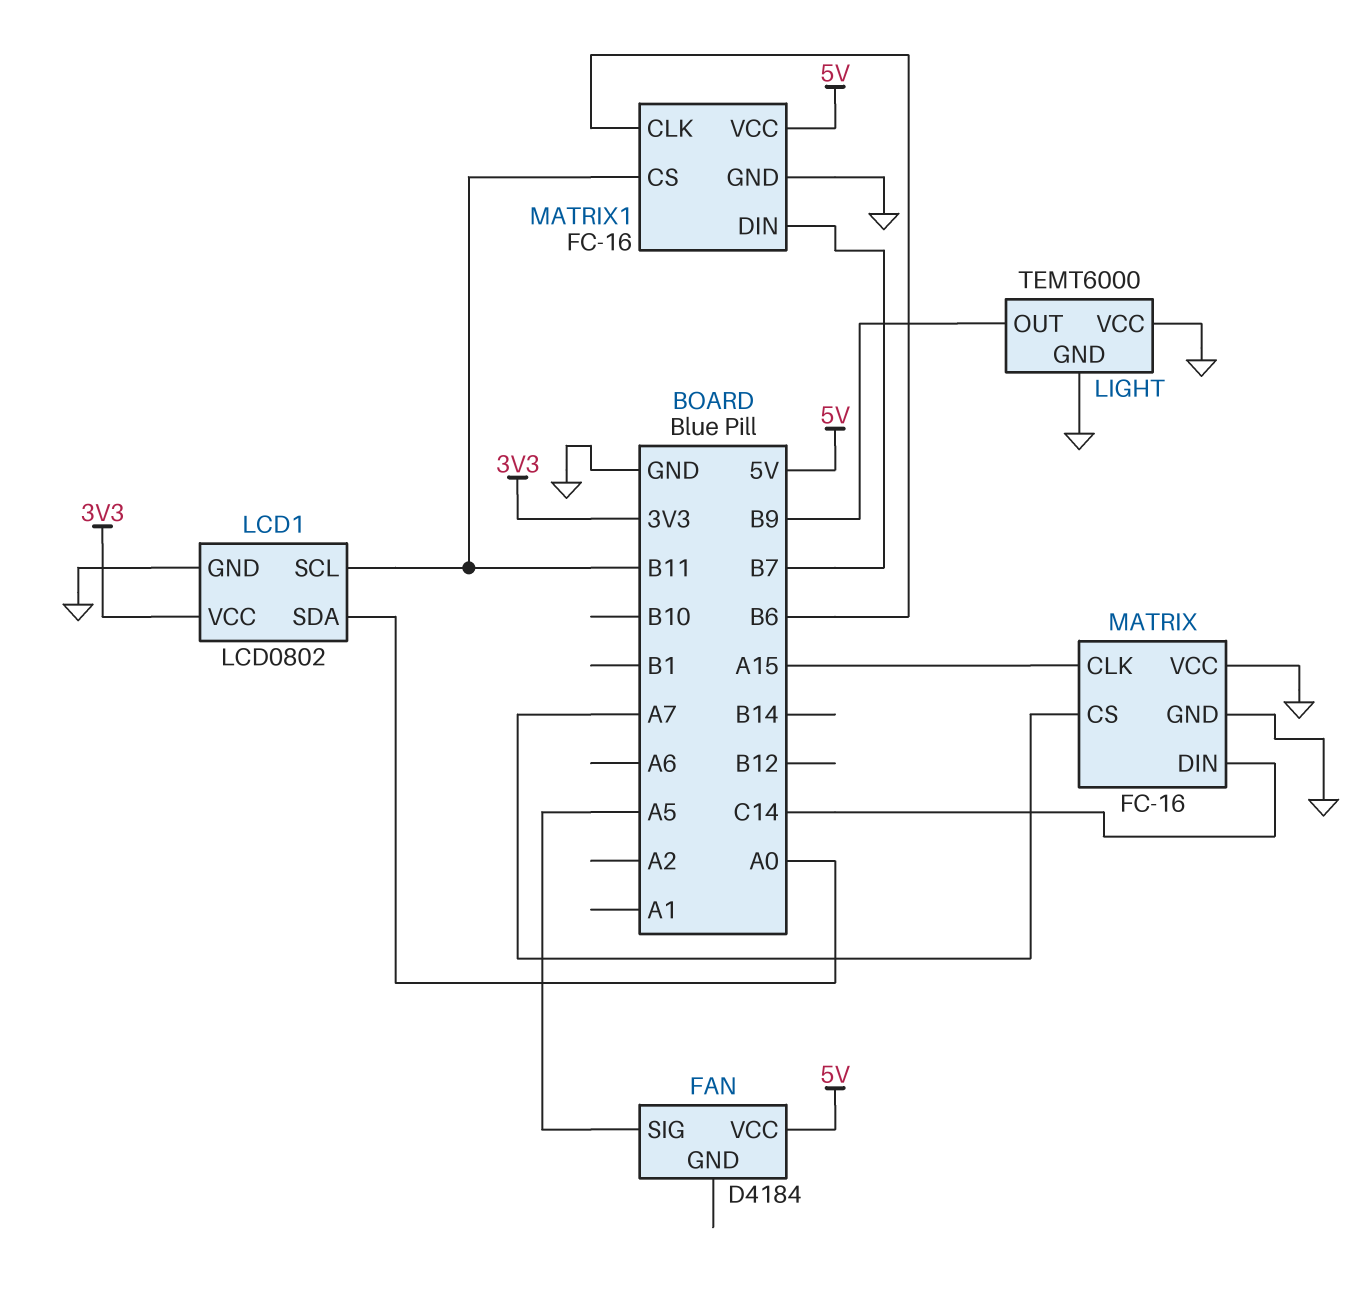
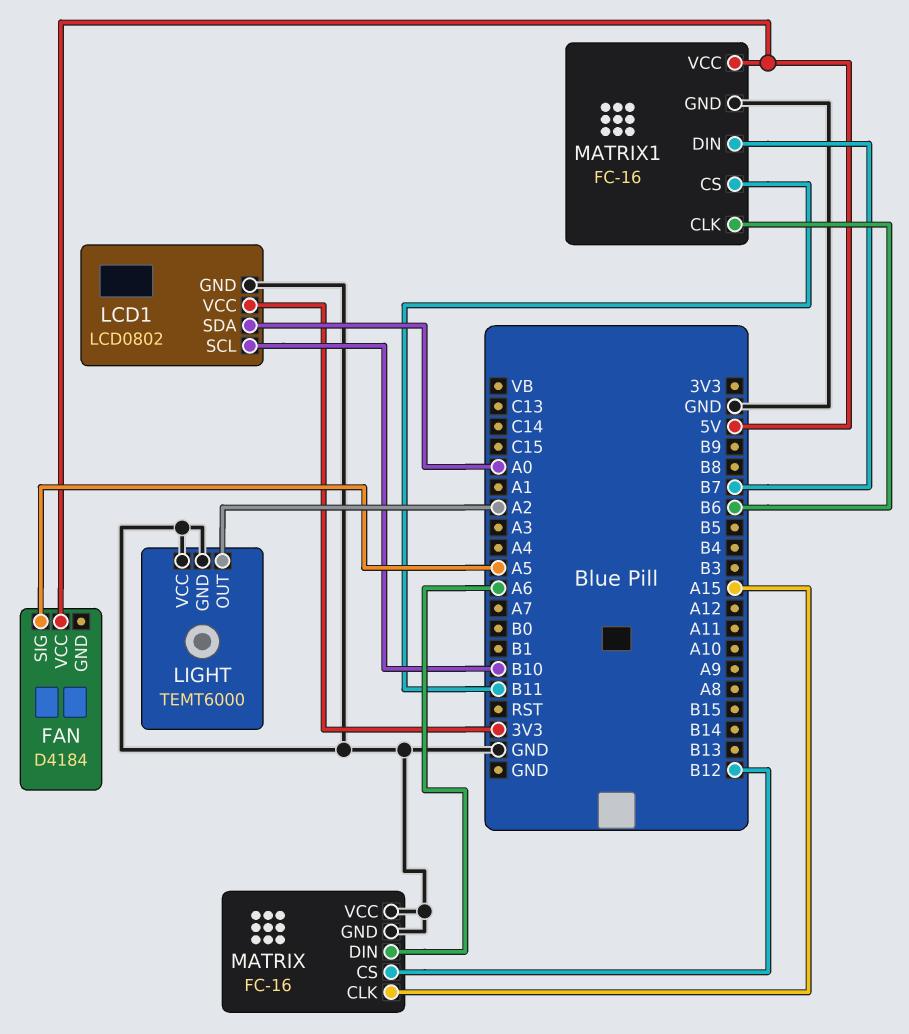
LCD1 pin SCL: B11 -> B10
LIGHT pin OUT: B9 -> A2
MATRIX pin CS: A7 -> B12
MATRIX pin DIN: C14 -> A6

